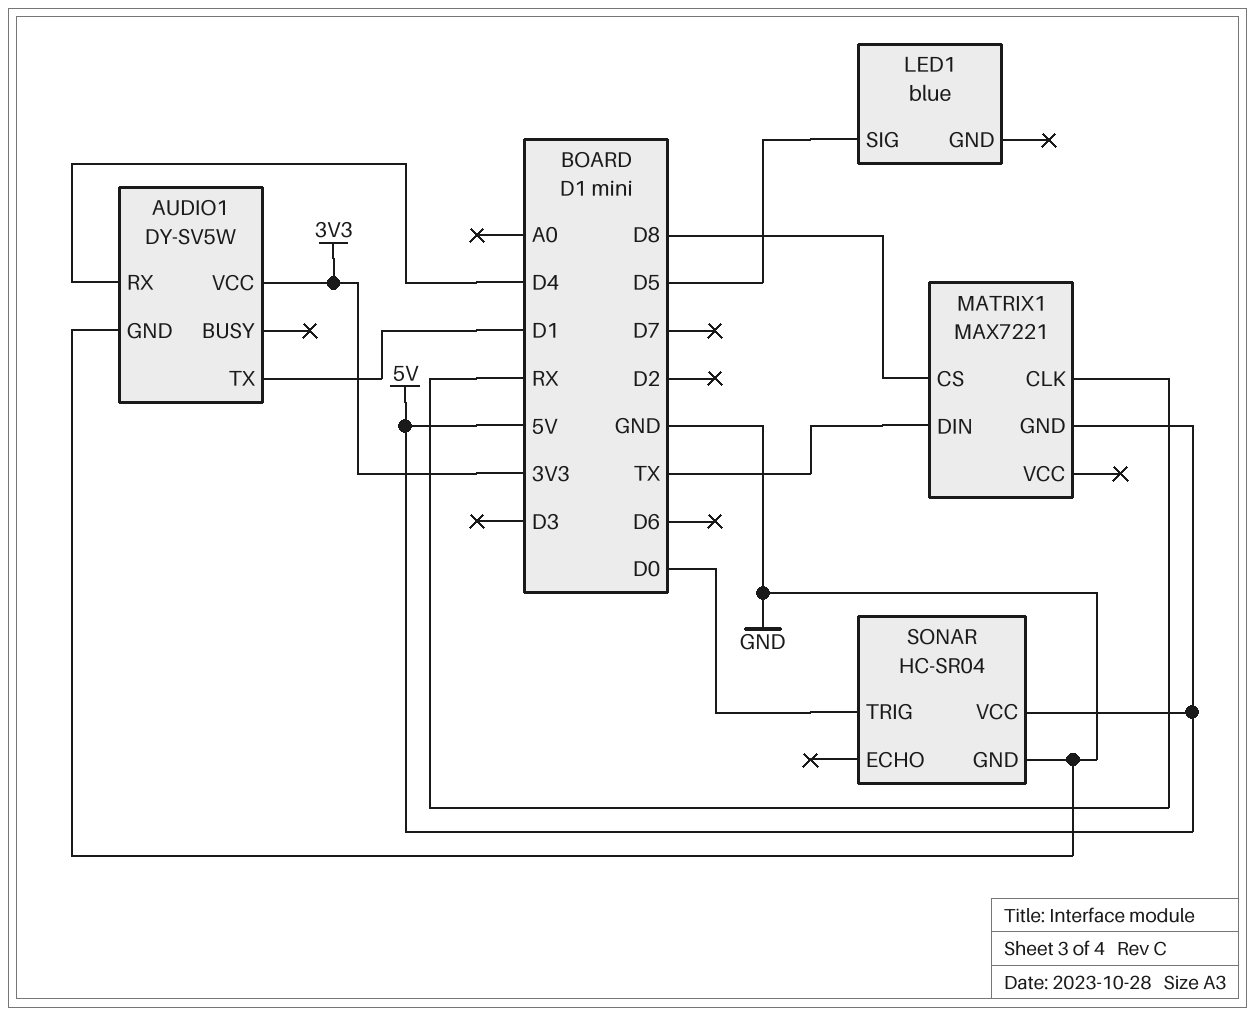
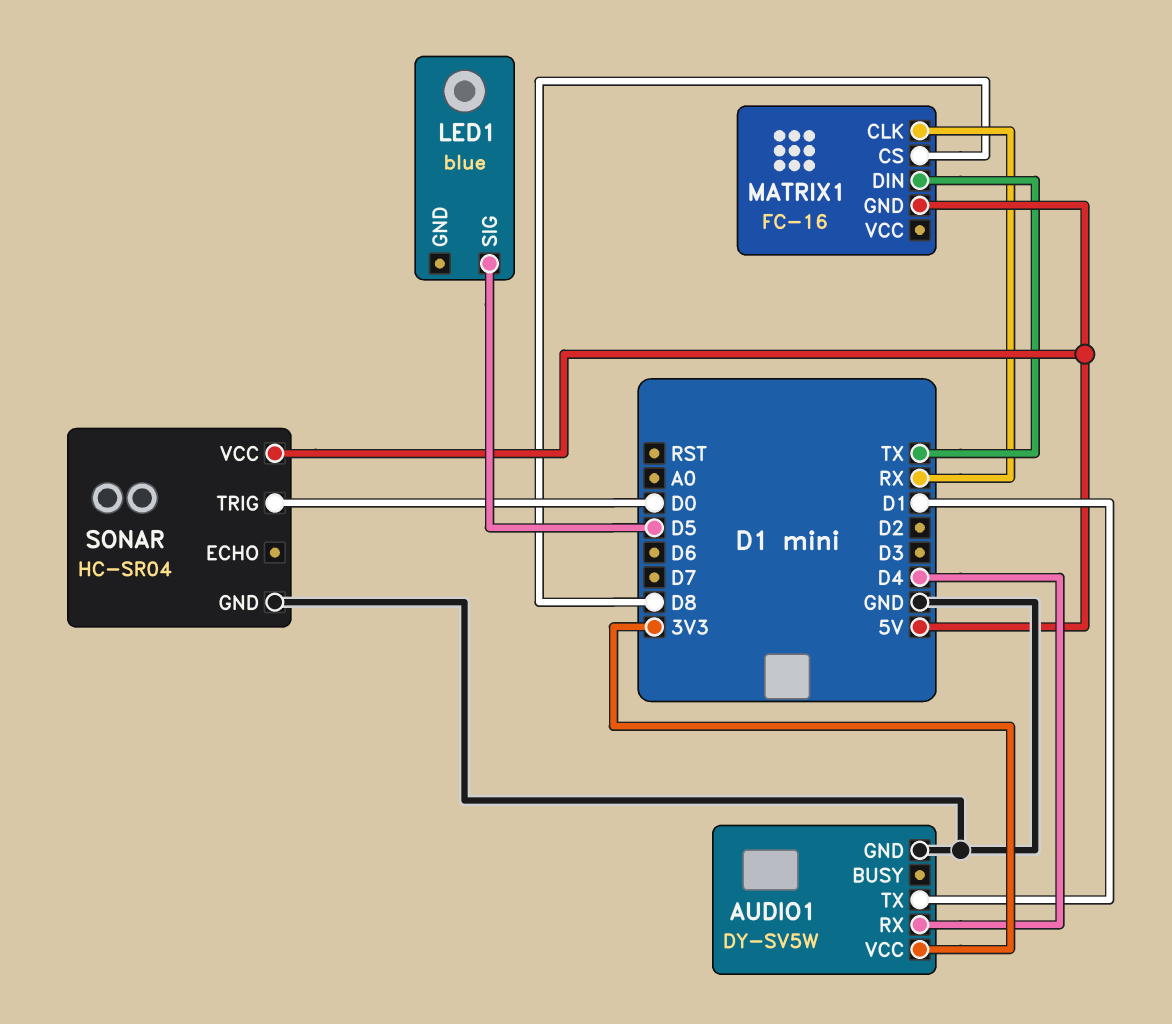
MATRIX1: MAX7221 -> FC-16

